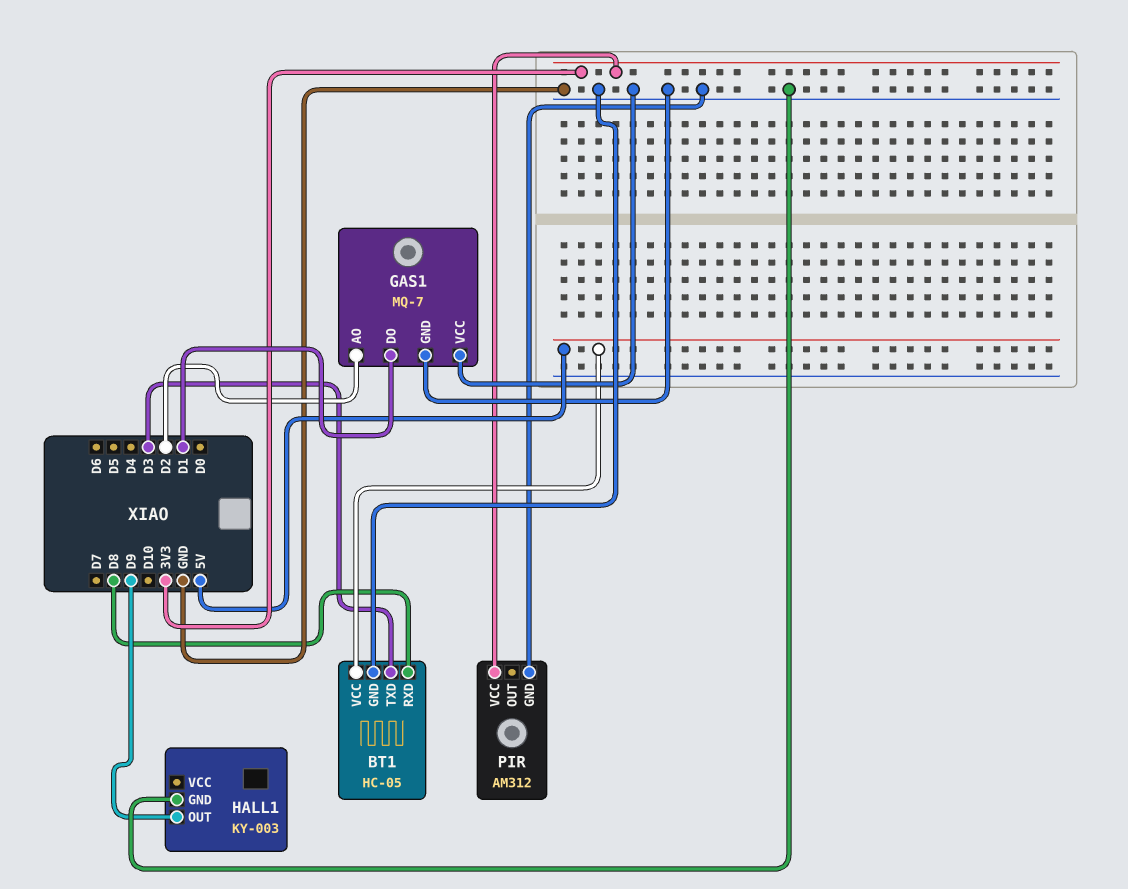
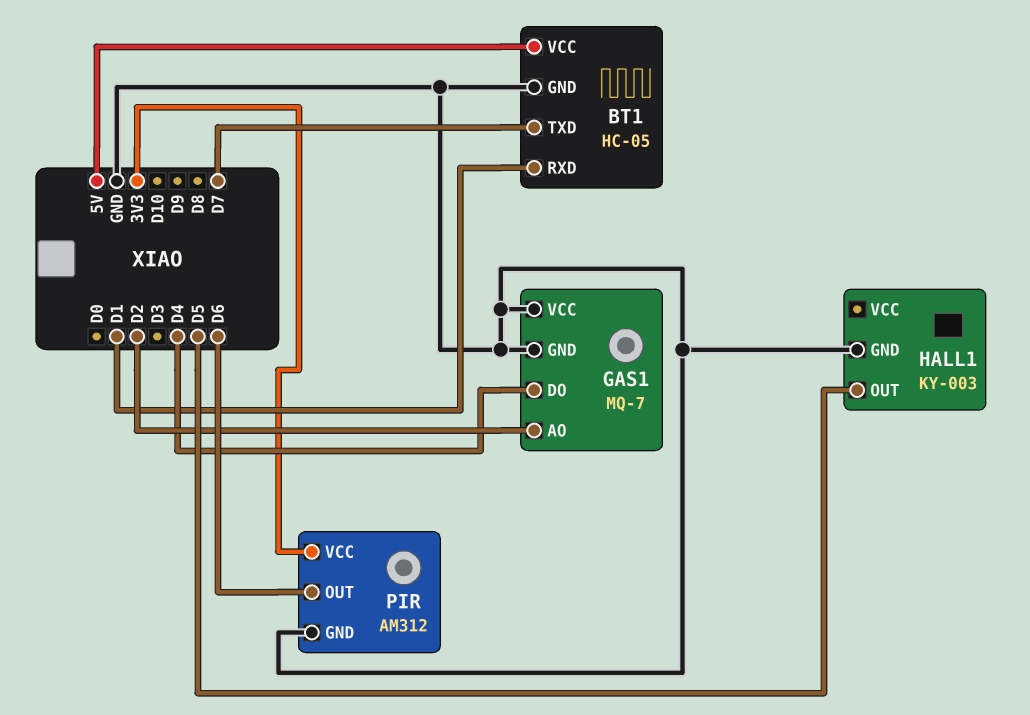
BT1 pin RXD: D8 -> D1
BT1 pin TXD: D3 -> D7
GAS1 pin DO: D1 -> D4
HALL1 pin OUT: D9 -> D5
PIR pin OUT: none -> D6

